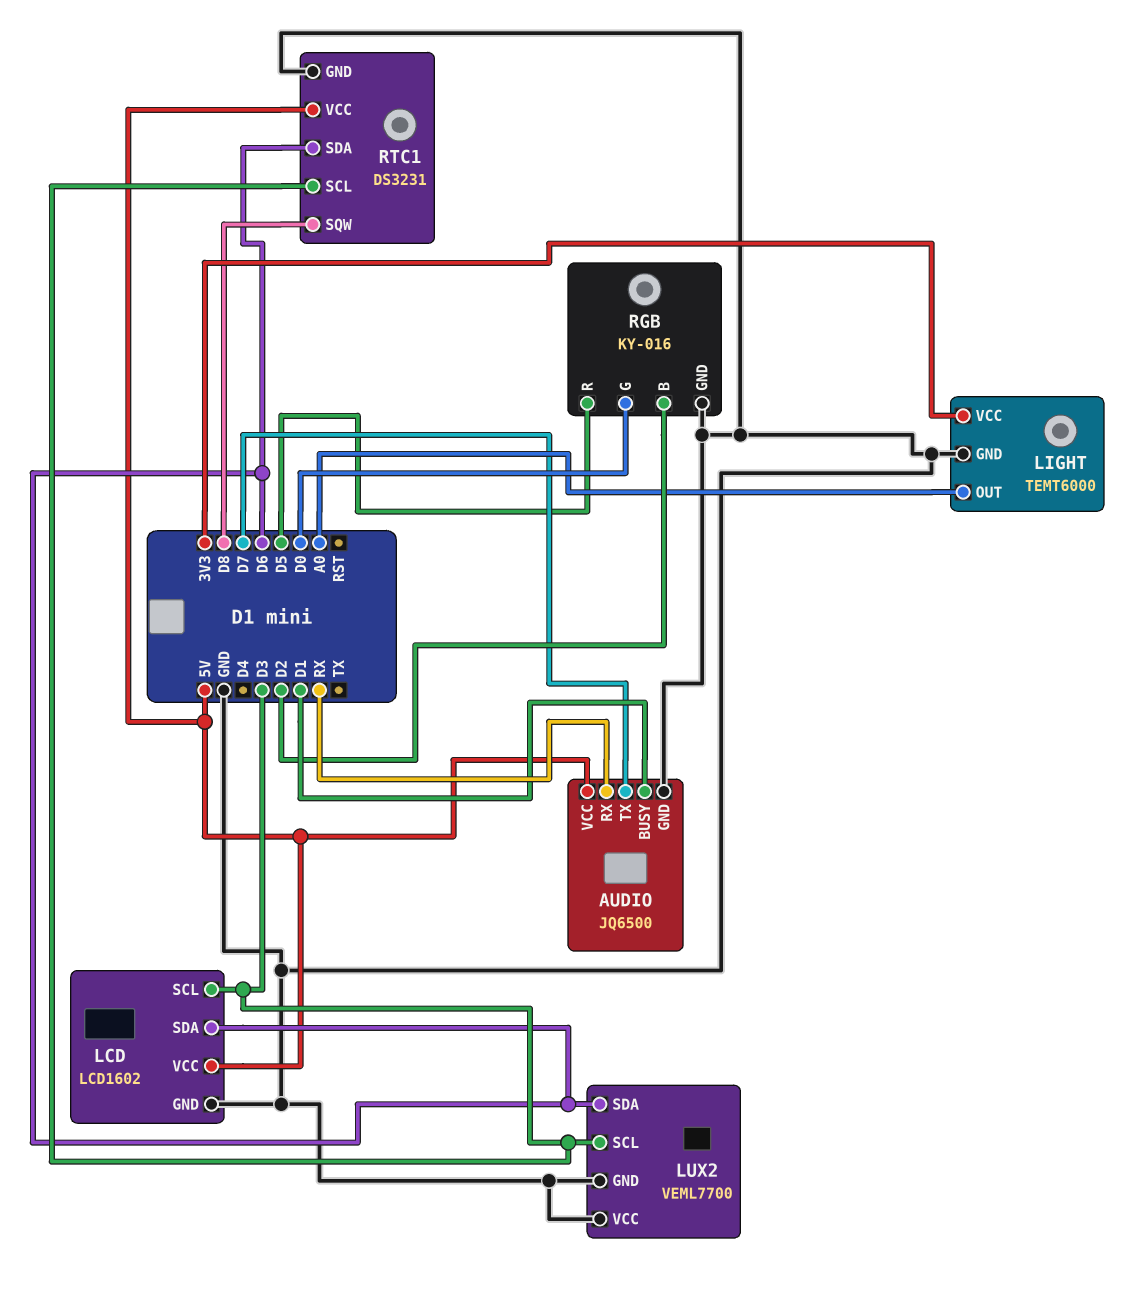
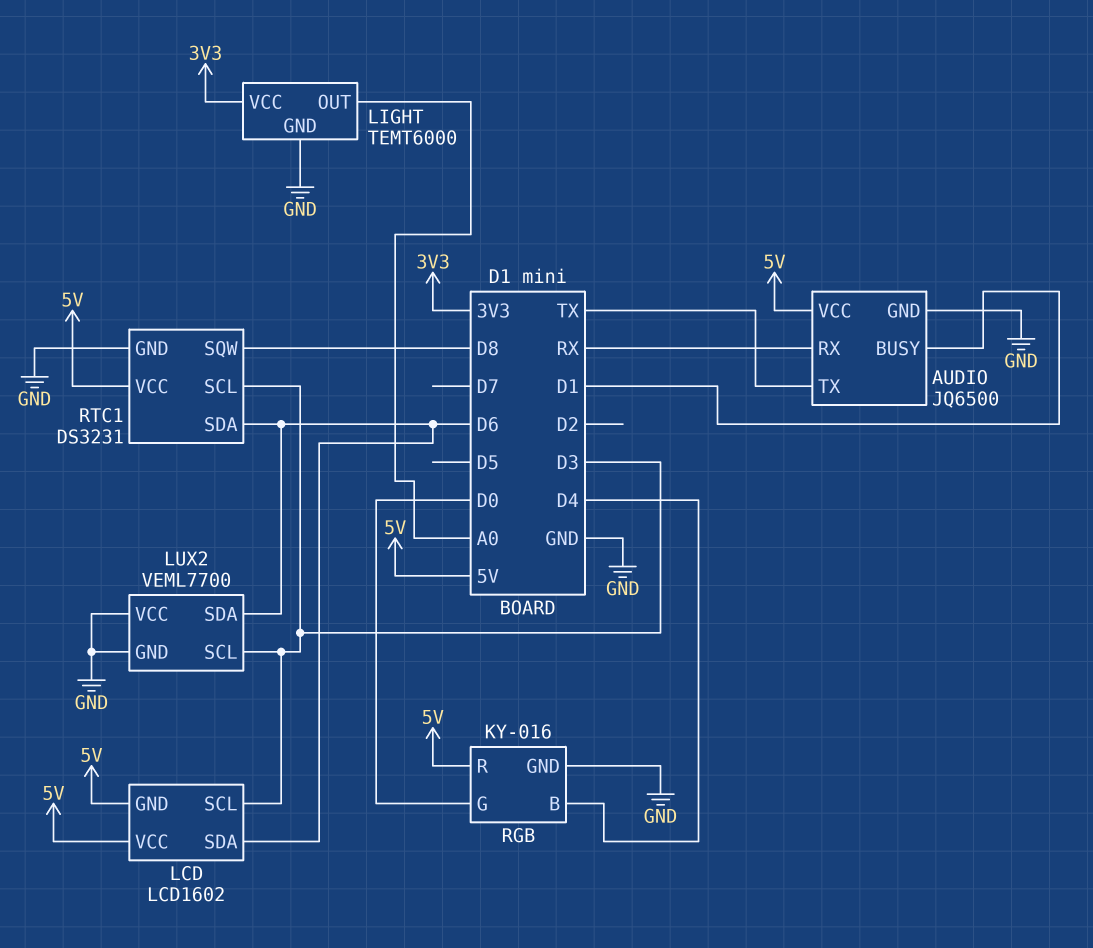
AUDIO pin TX: D7 -> TX
LCD pin GND: GND -> 5V
RGB pin B: D2 -> D4
RGB pin R: D5 -> 5V

